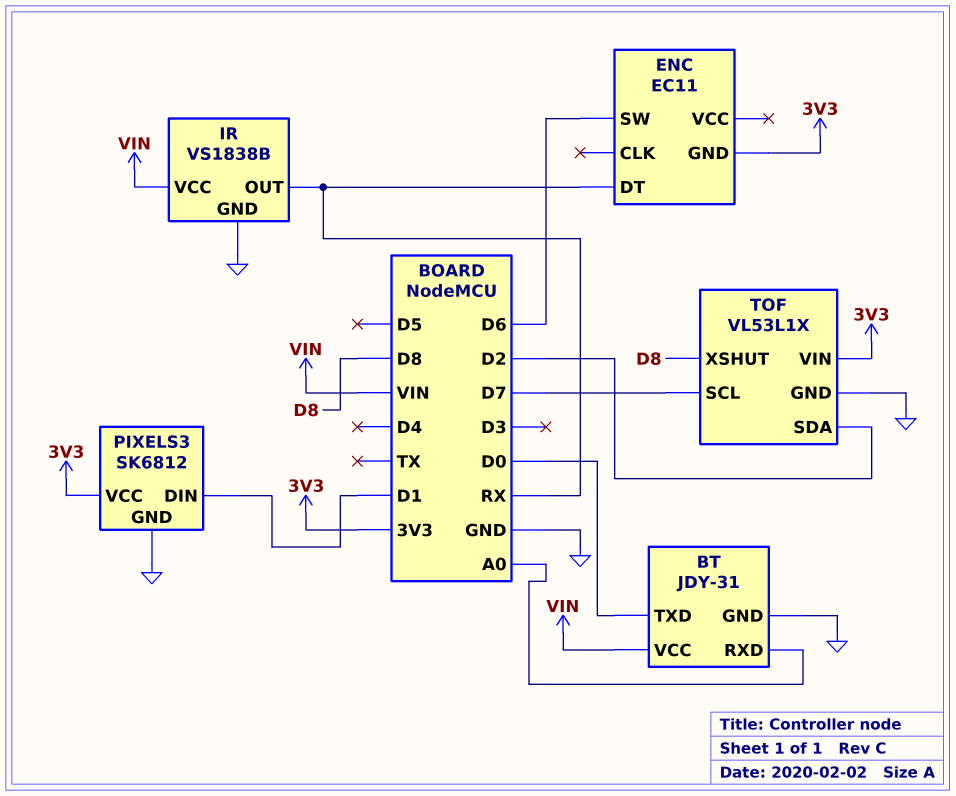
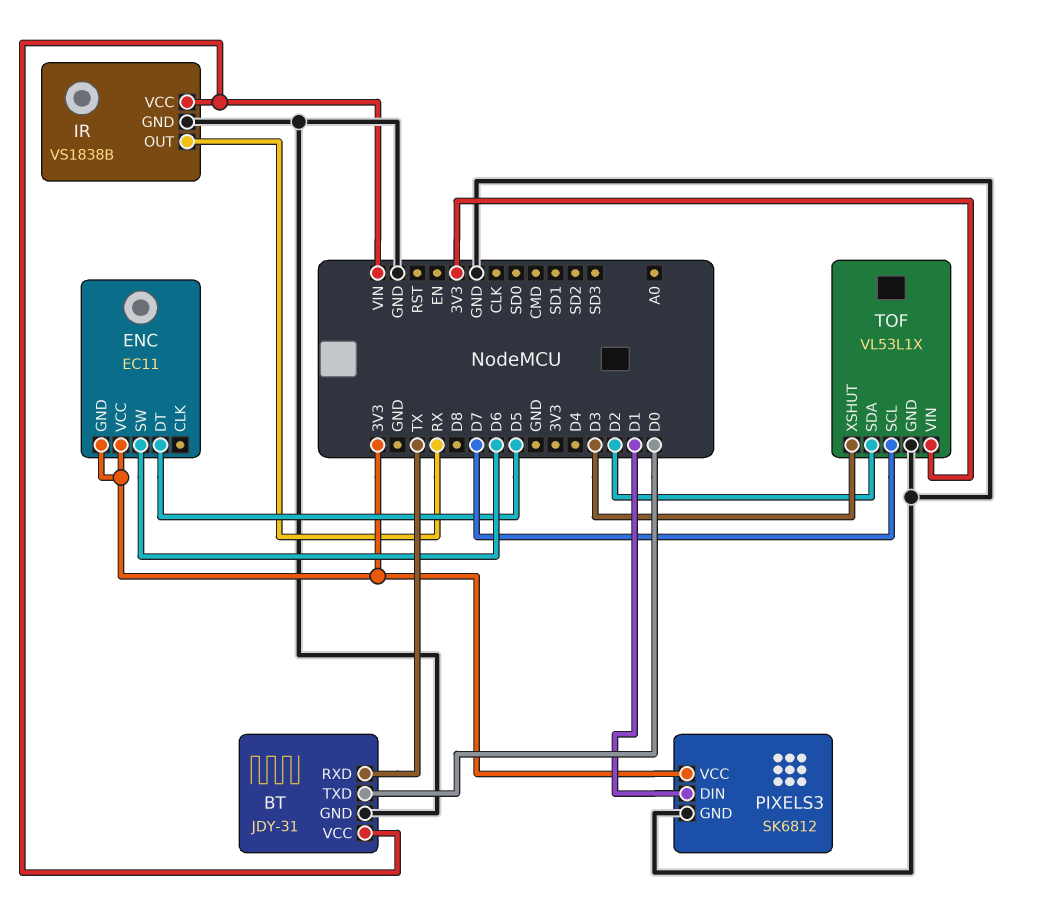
BT pin RXD: A0 -> TX
ENC pin DT: RX -> D5
ENC pin VCC: none -> 3V3
TOF pin XSHUT: D8 -> D3

